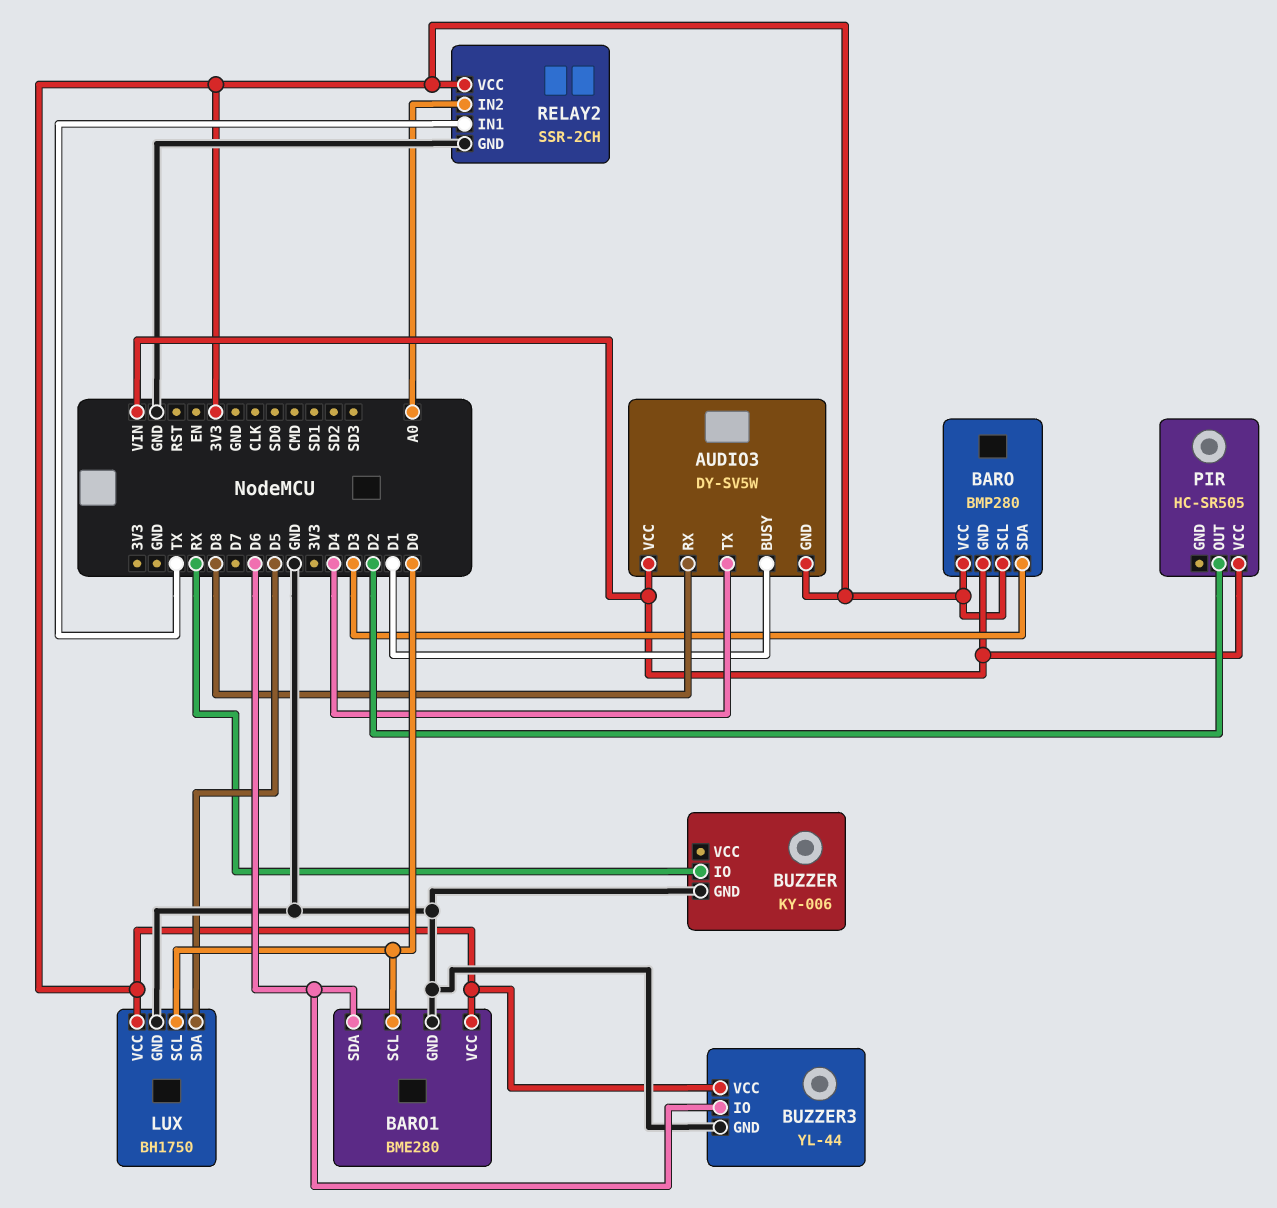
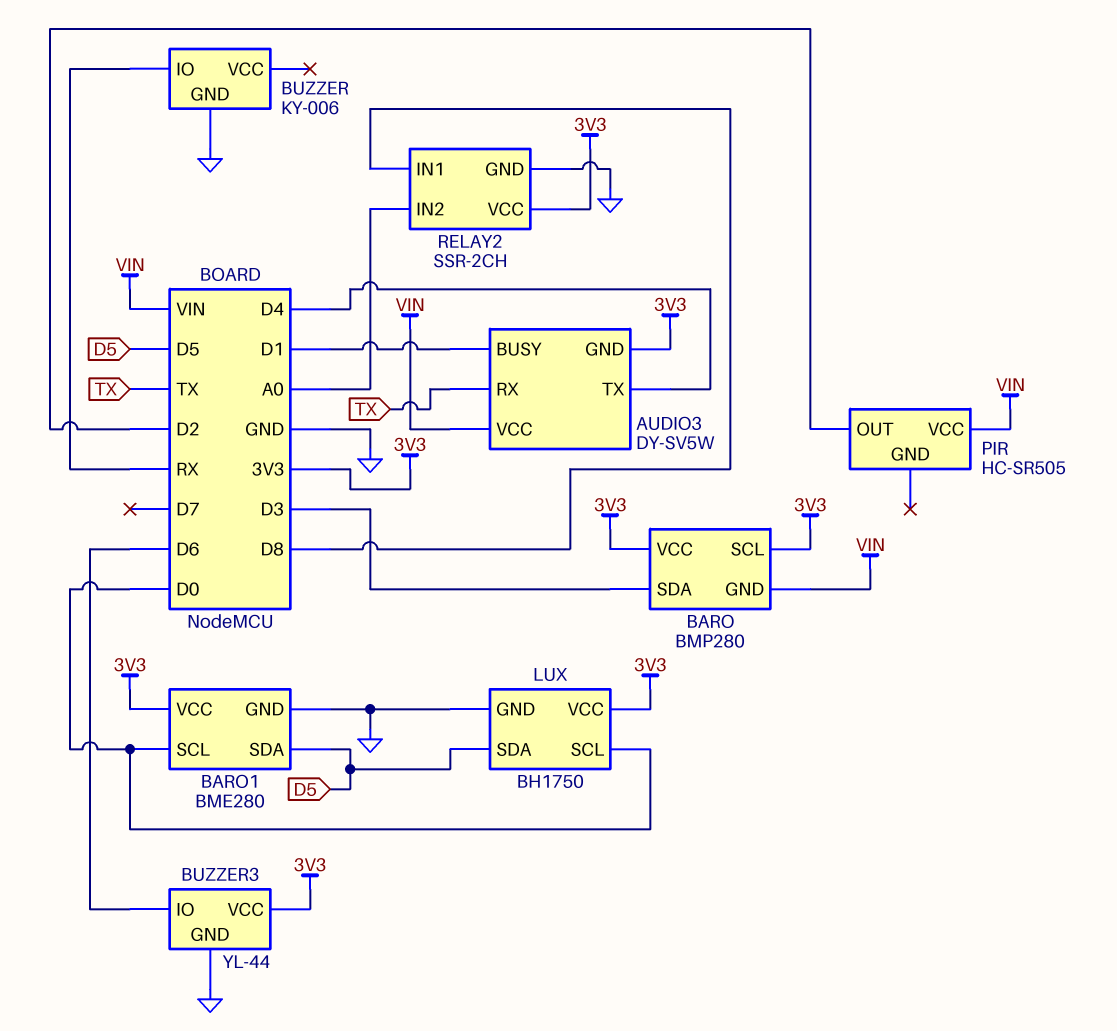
AUDIO3 pin RX: D8 -> TX
BARO1 pin SDA: D6 -> D5
RELAY2 pin IN1: TX -> D8

